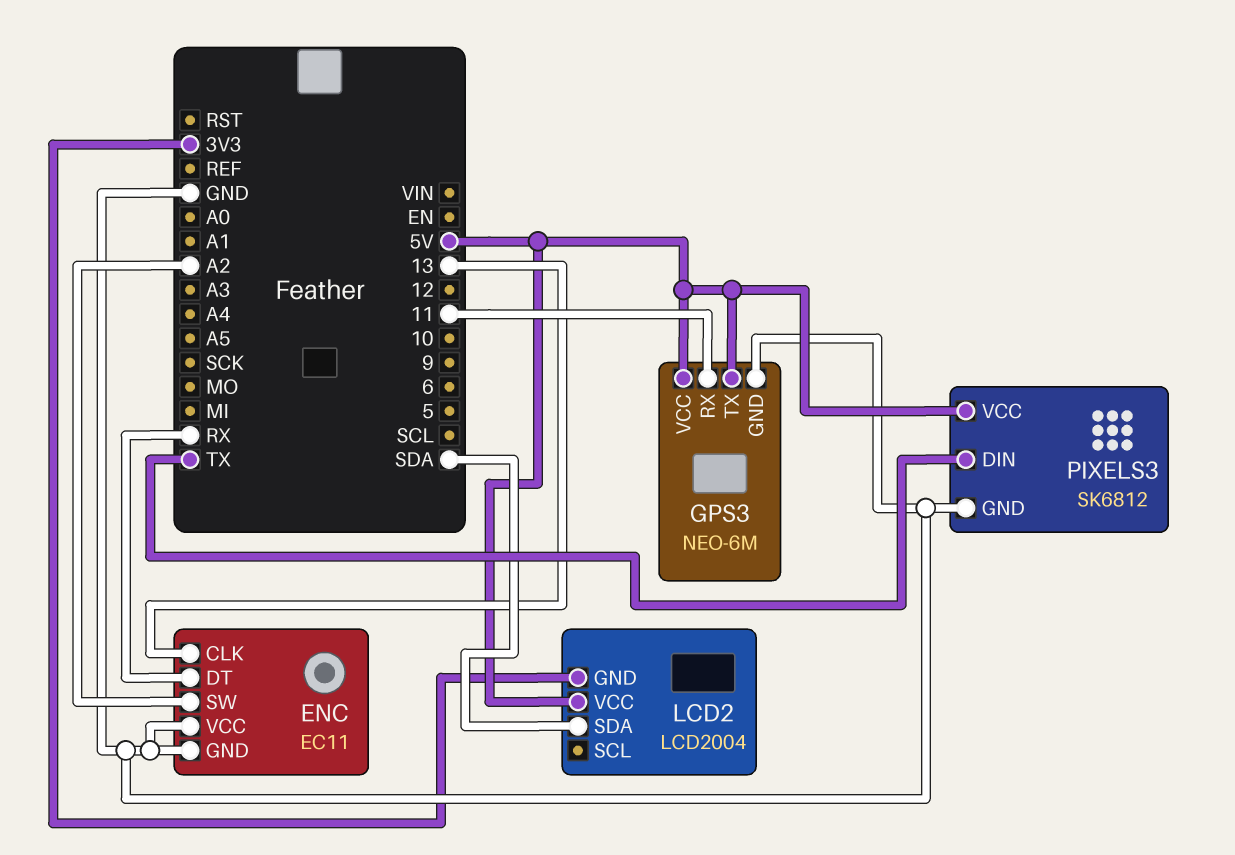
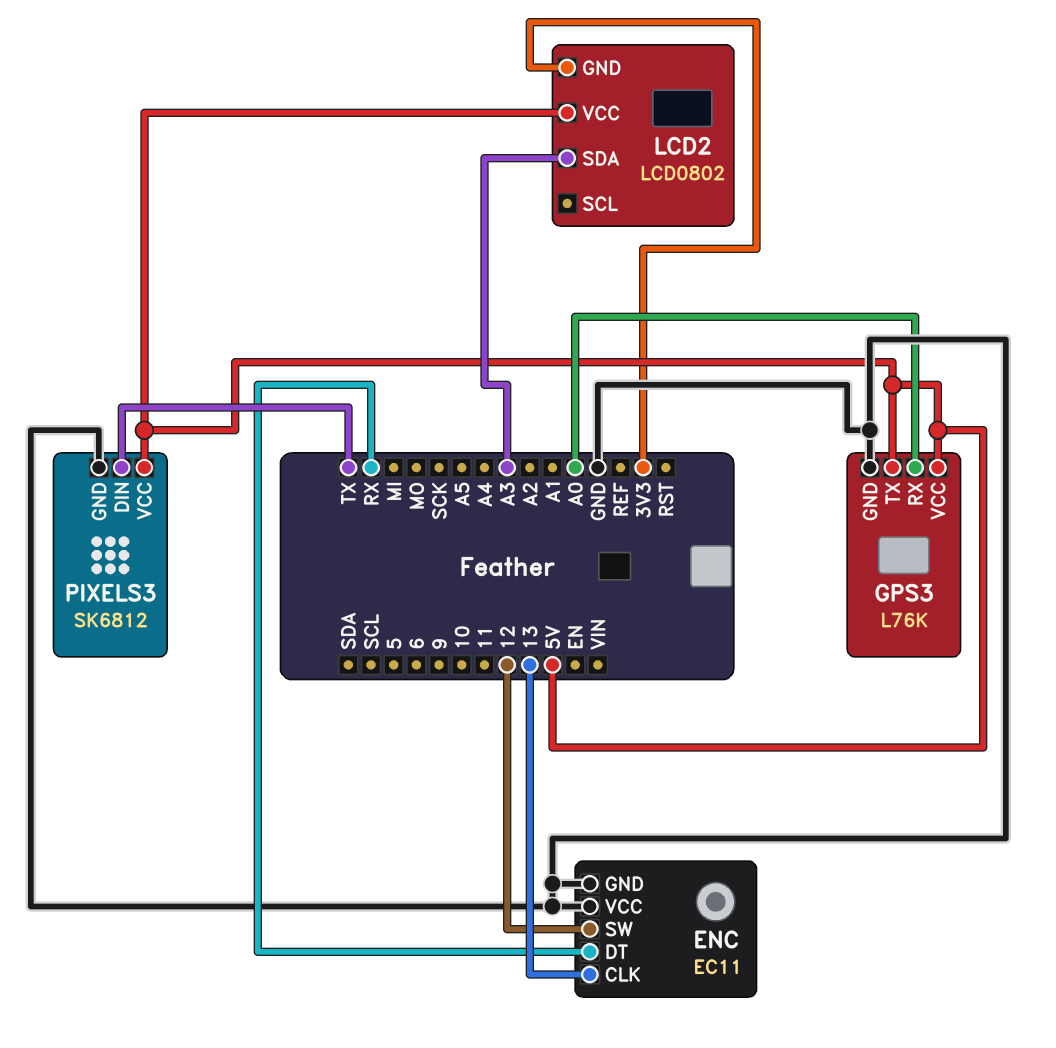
ENC pin SW: A2 -> 12
GPS3: NEO-6M -> L76K
GPS3 pin RX: 11 -> A0
LCD2: LCD2004 -> LCD0802
LCD2 pin SDA: SDA -> A3

